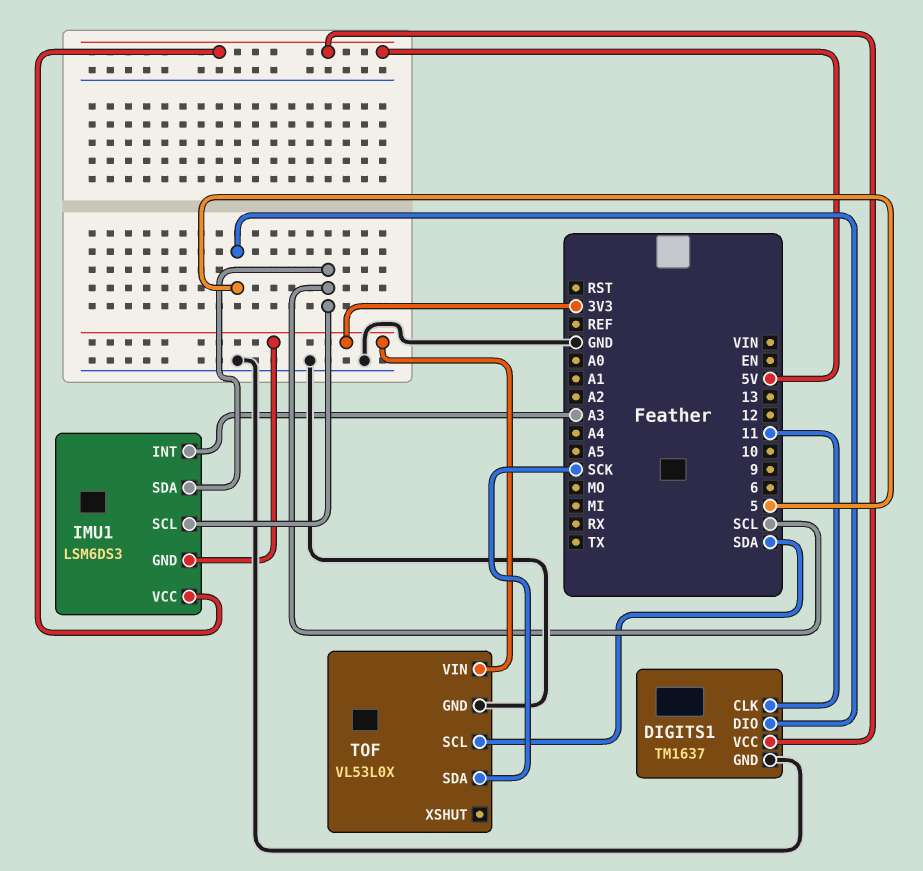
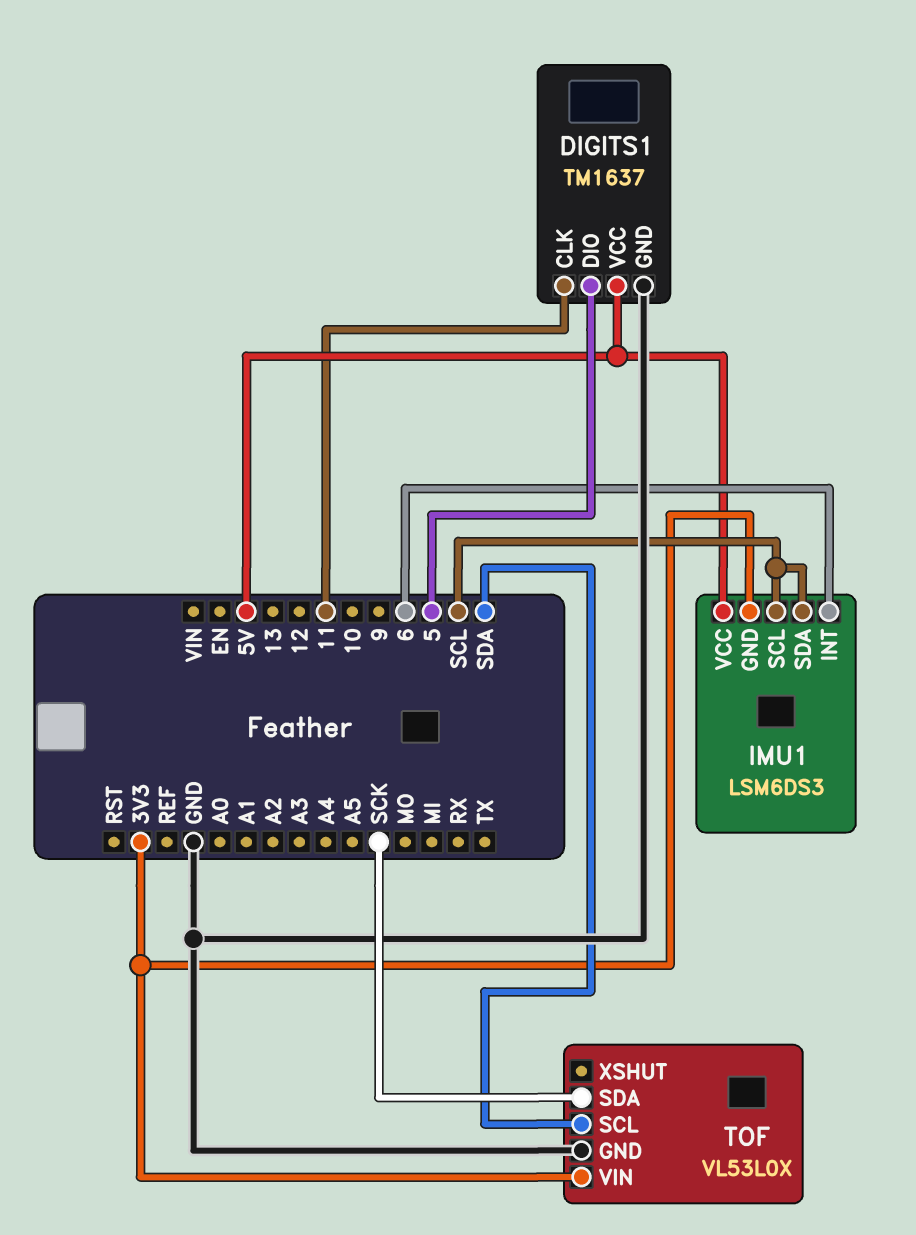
IMU1 pin INT: A3 -> 6

